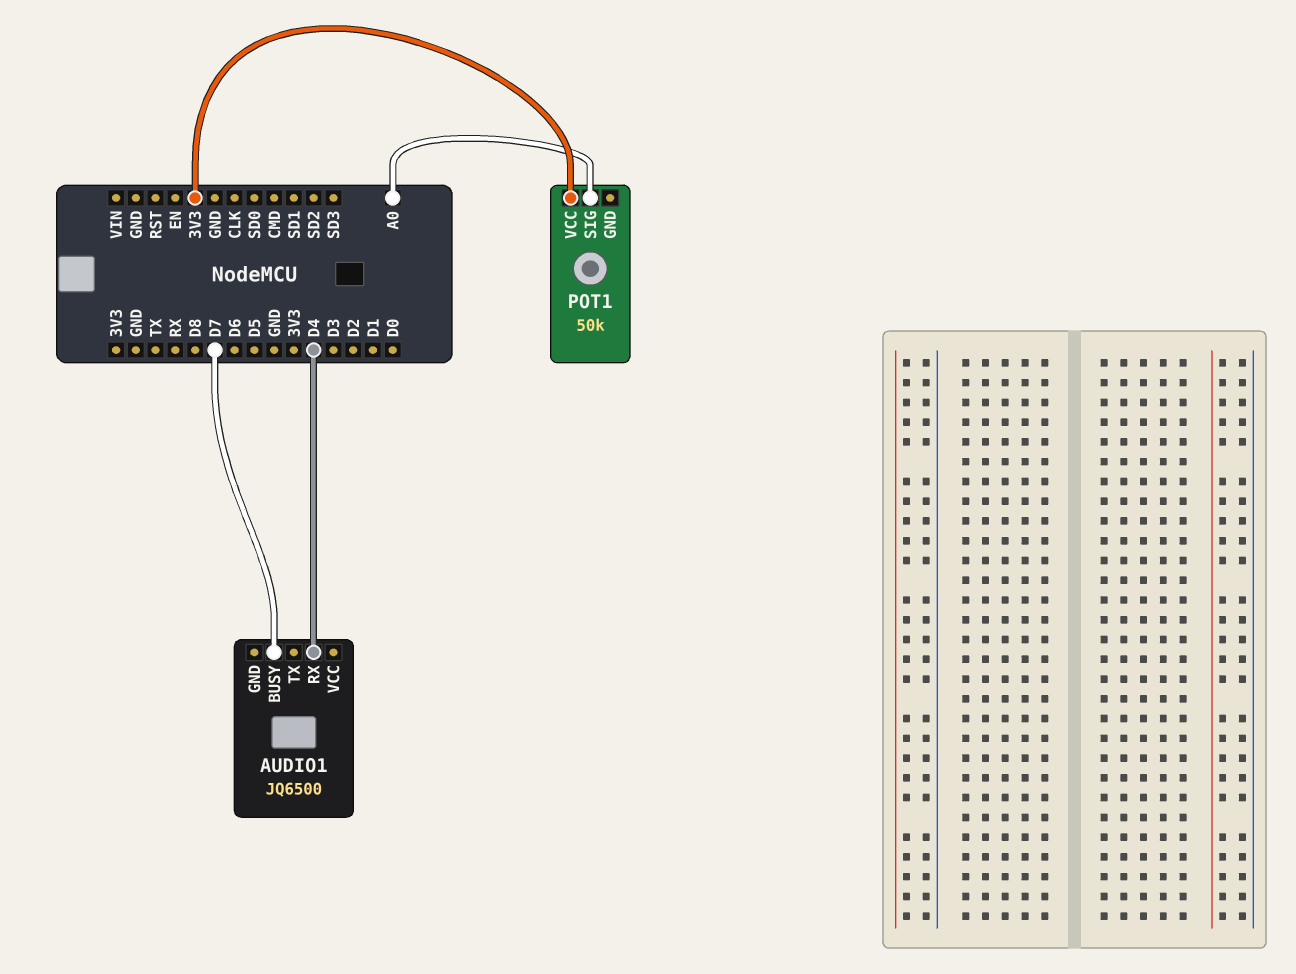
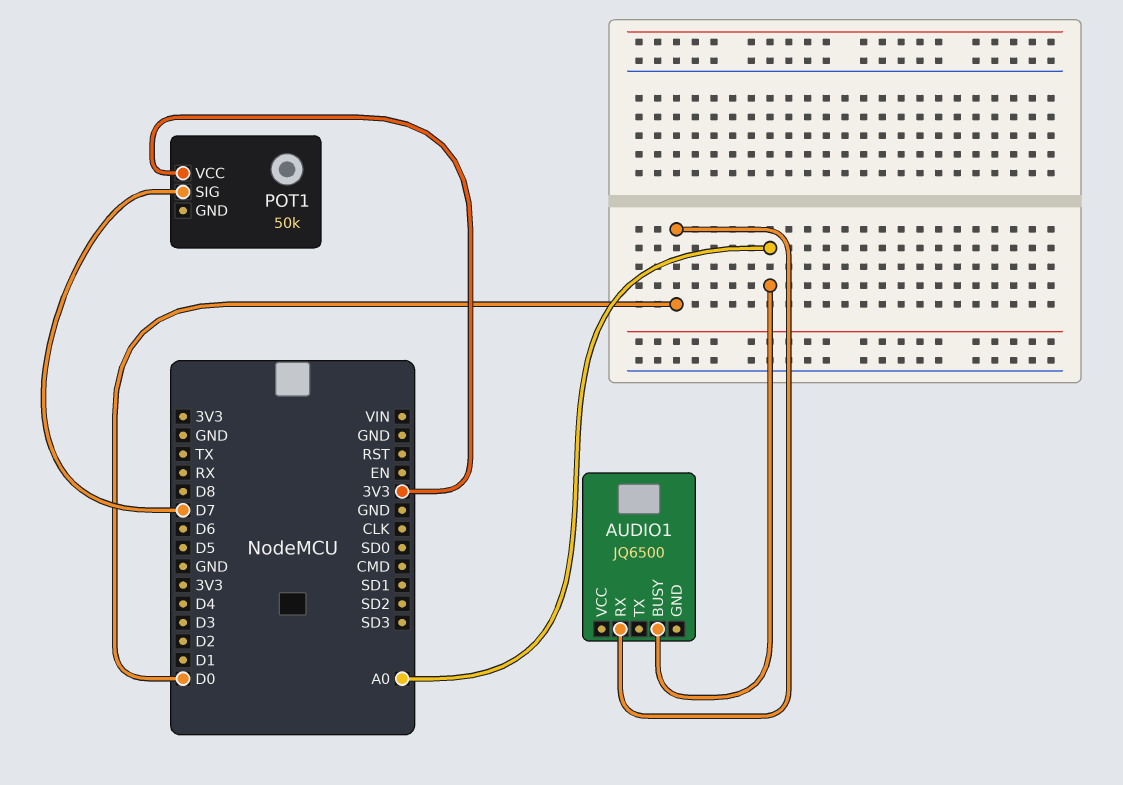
AUDIO1 pin BUSY: D7 -> A0
AUDIO1 pin RX: D4 -> D0
POT1 pin SIG: A0 -> D7

